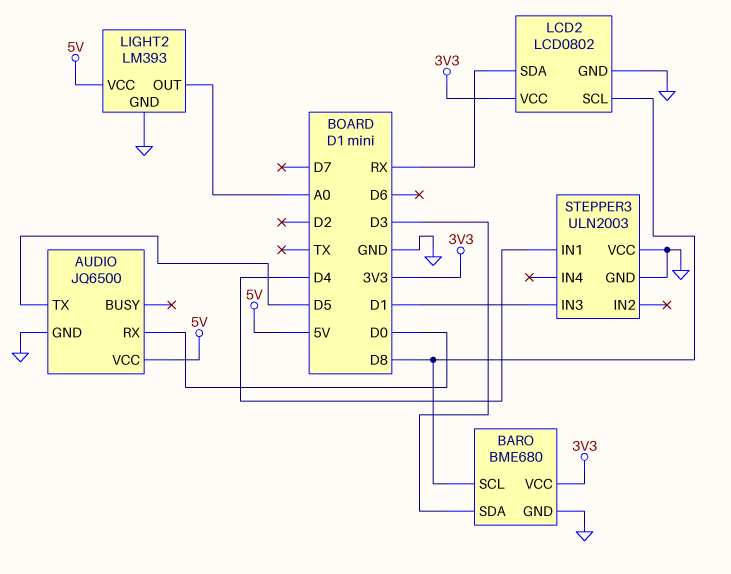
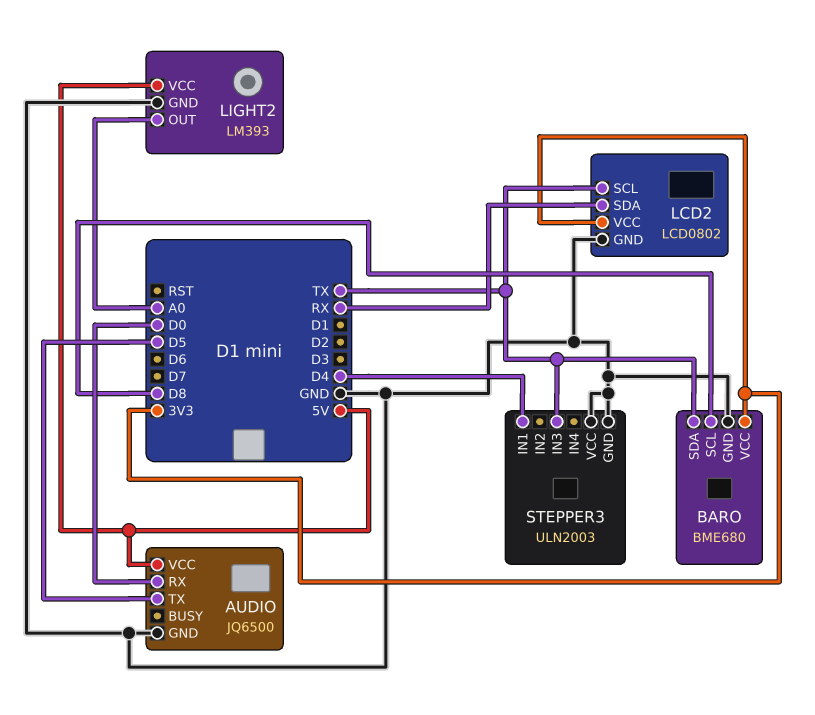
BARO pin SDA: D3 -> TX
LCD2 pin SCL: D8 -> TX
STEPPER3 pin IN3: D1 -> TX

